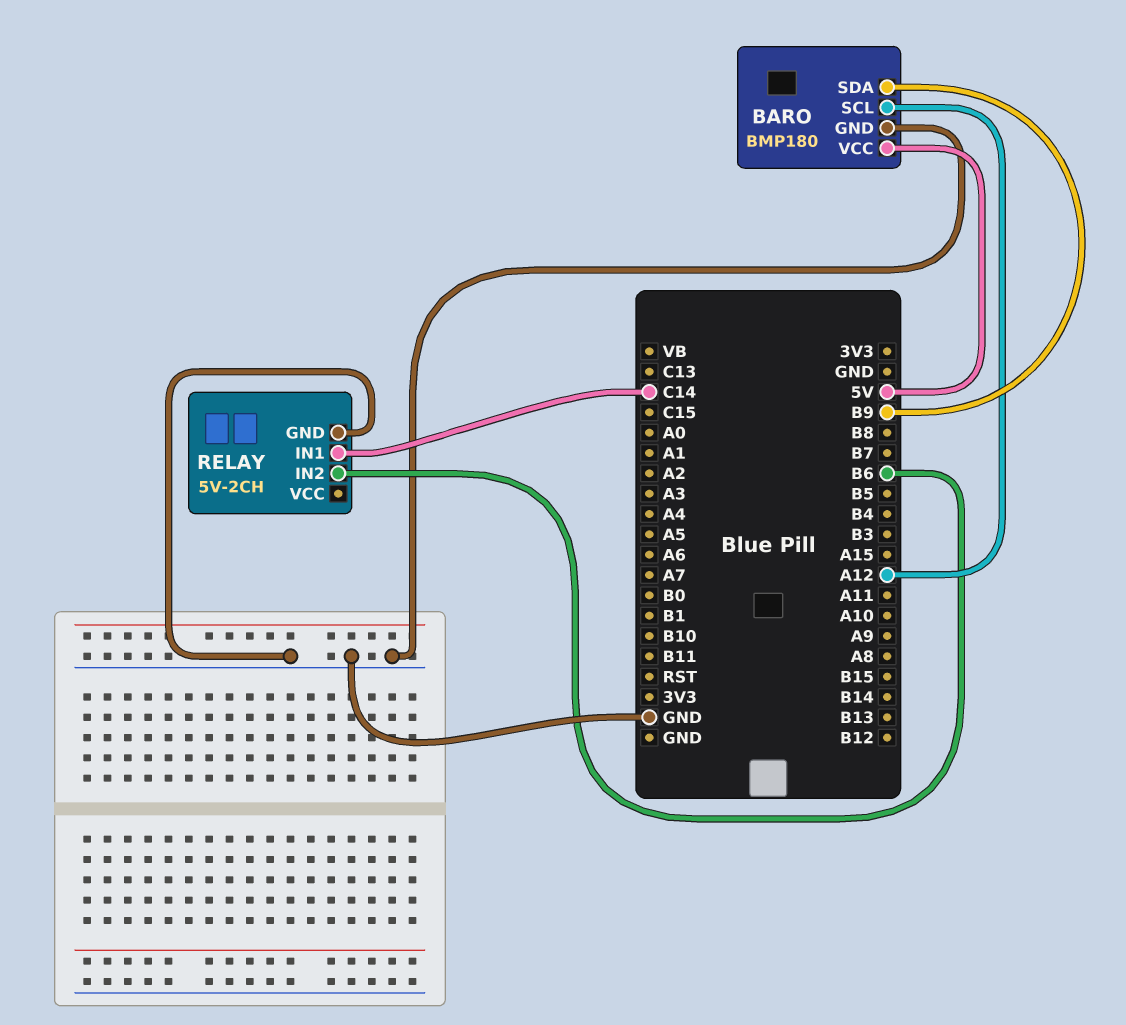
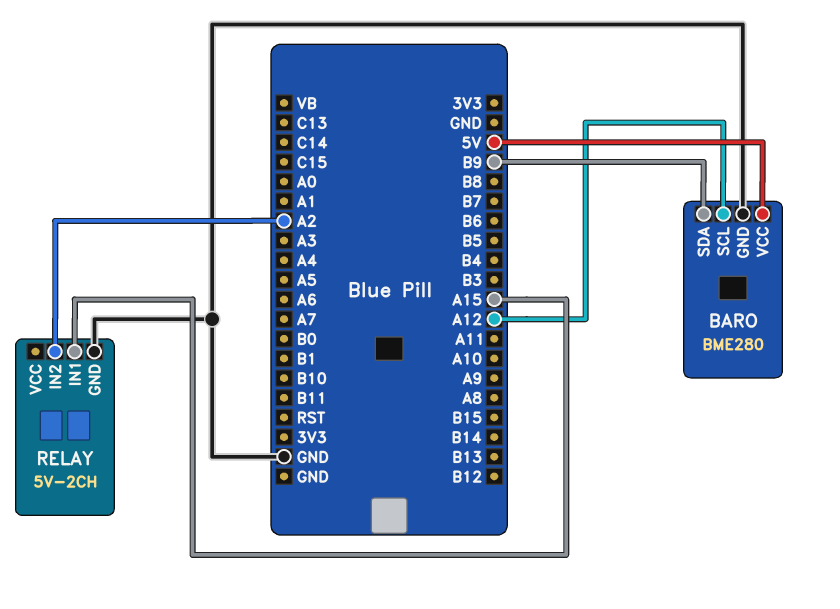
BARO: BMP180 -> BME280
RELAY pin IN1: C14 -> A15
RELAY pin IN2: B6 -> A2

